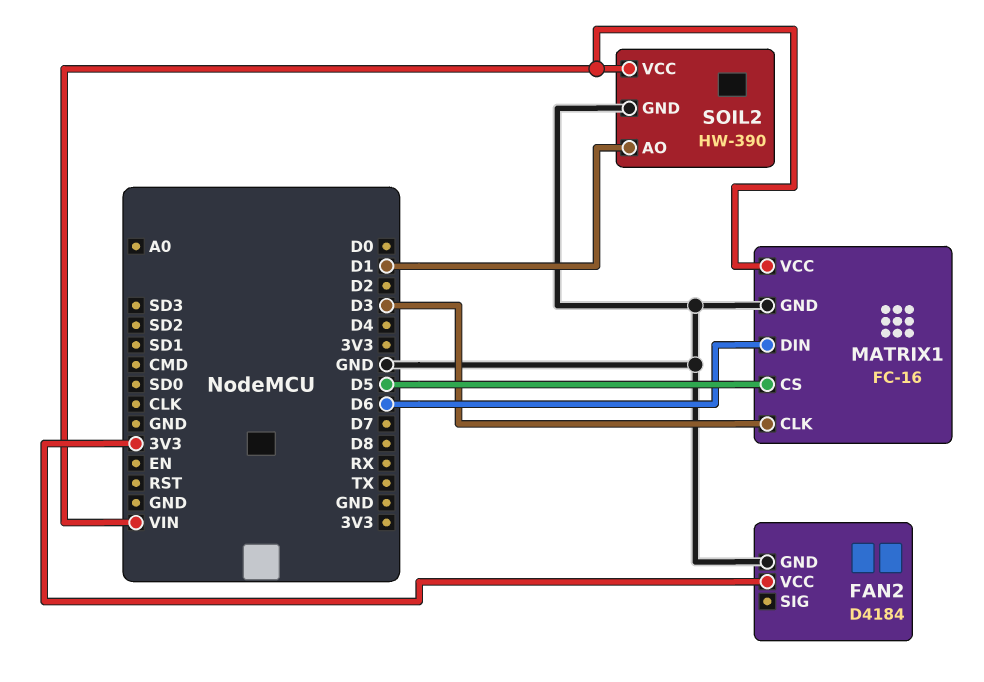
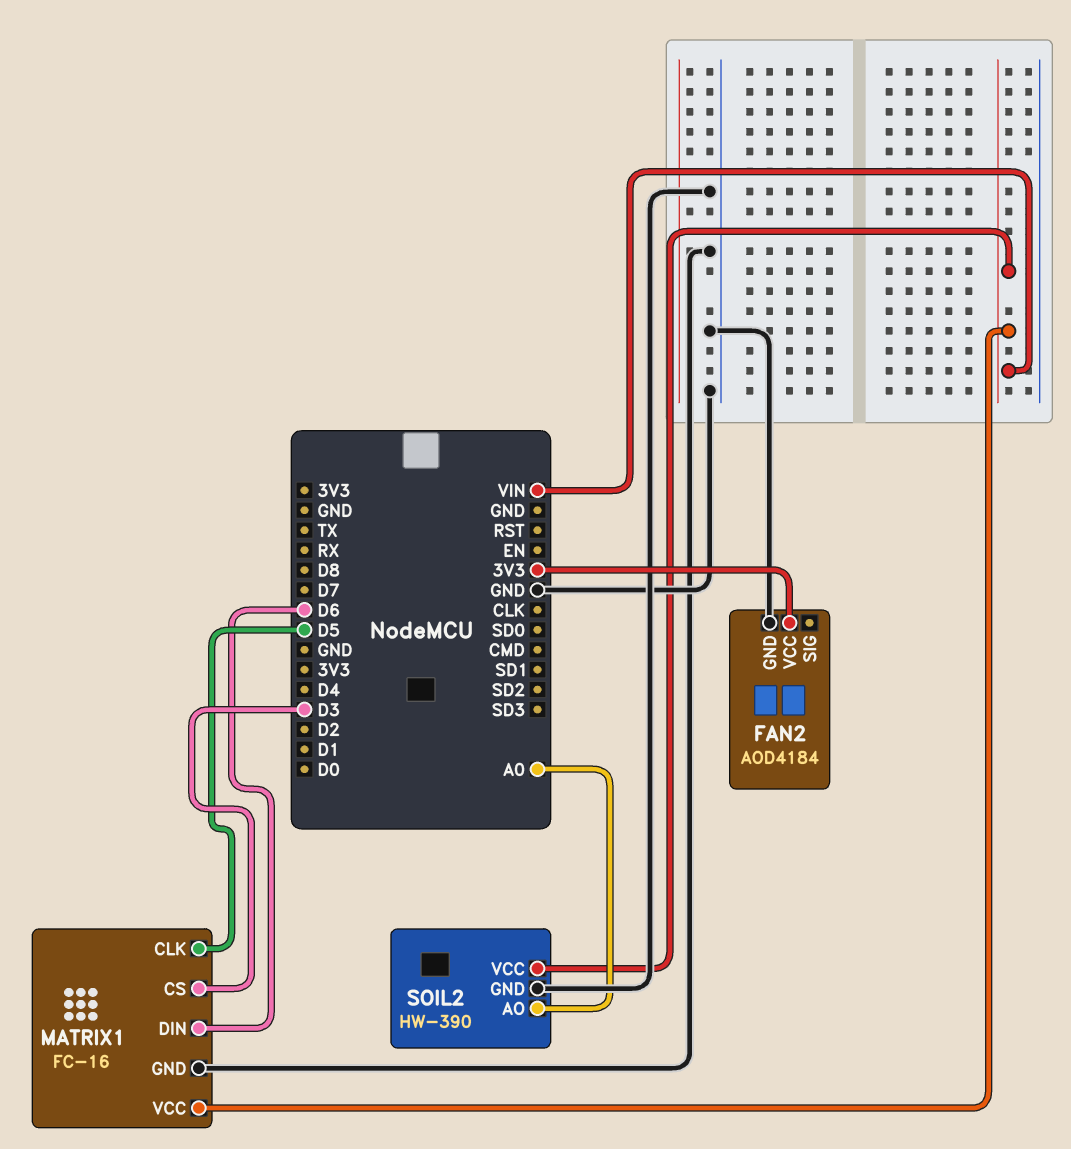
FAN2: D4184 -> AOD4184
MATRIX1 pin CLK: D3 -> D5
MATRIX1 pin CS: D5 -> D3
SOIL2 pin AO: D1 -> A0

